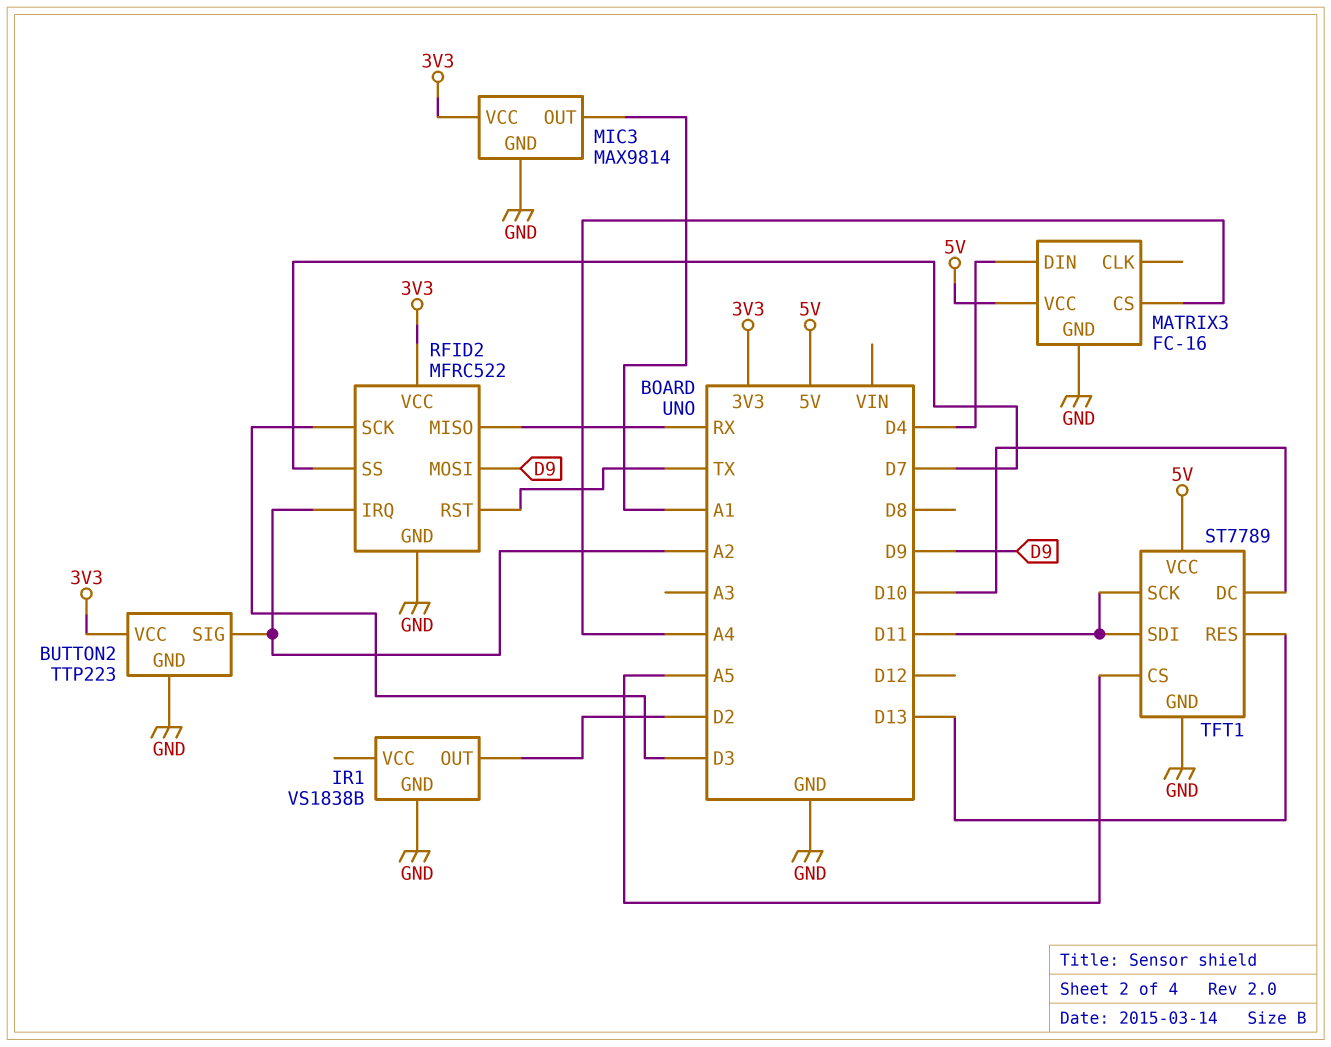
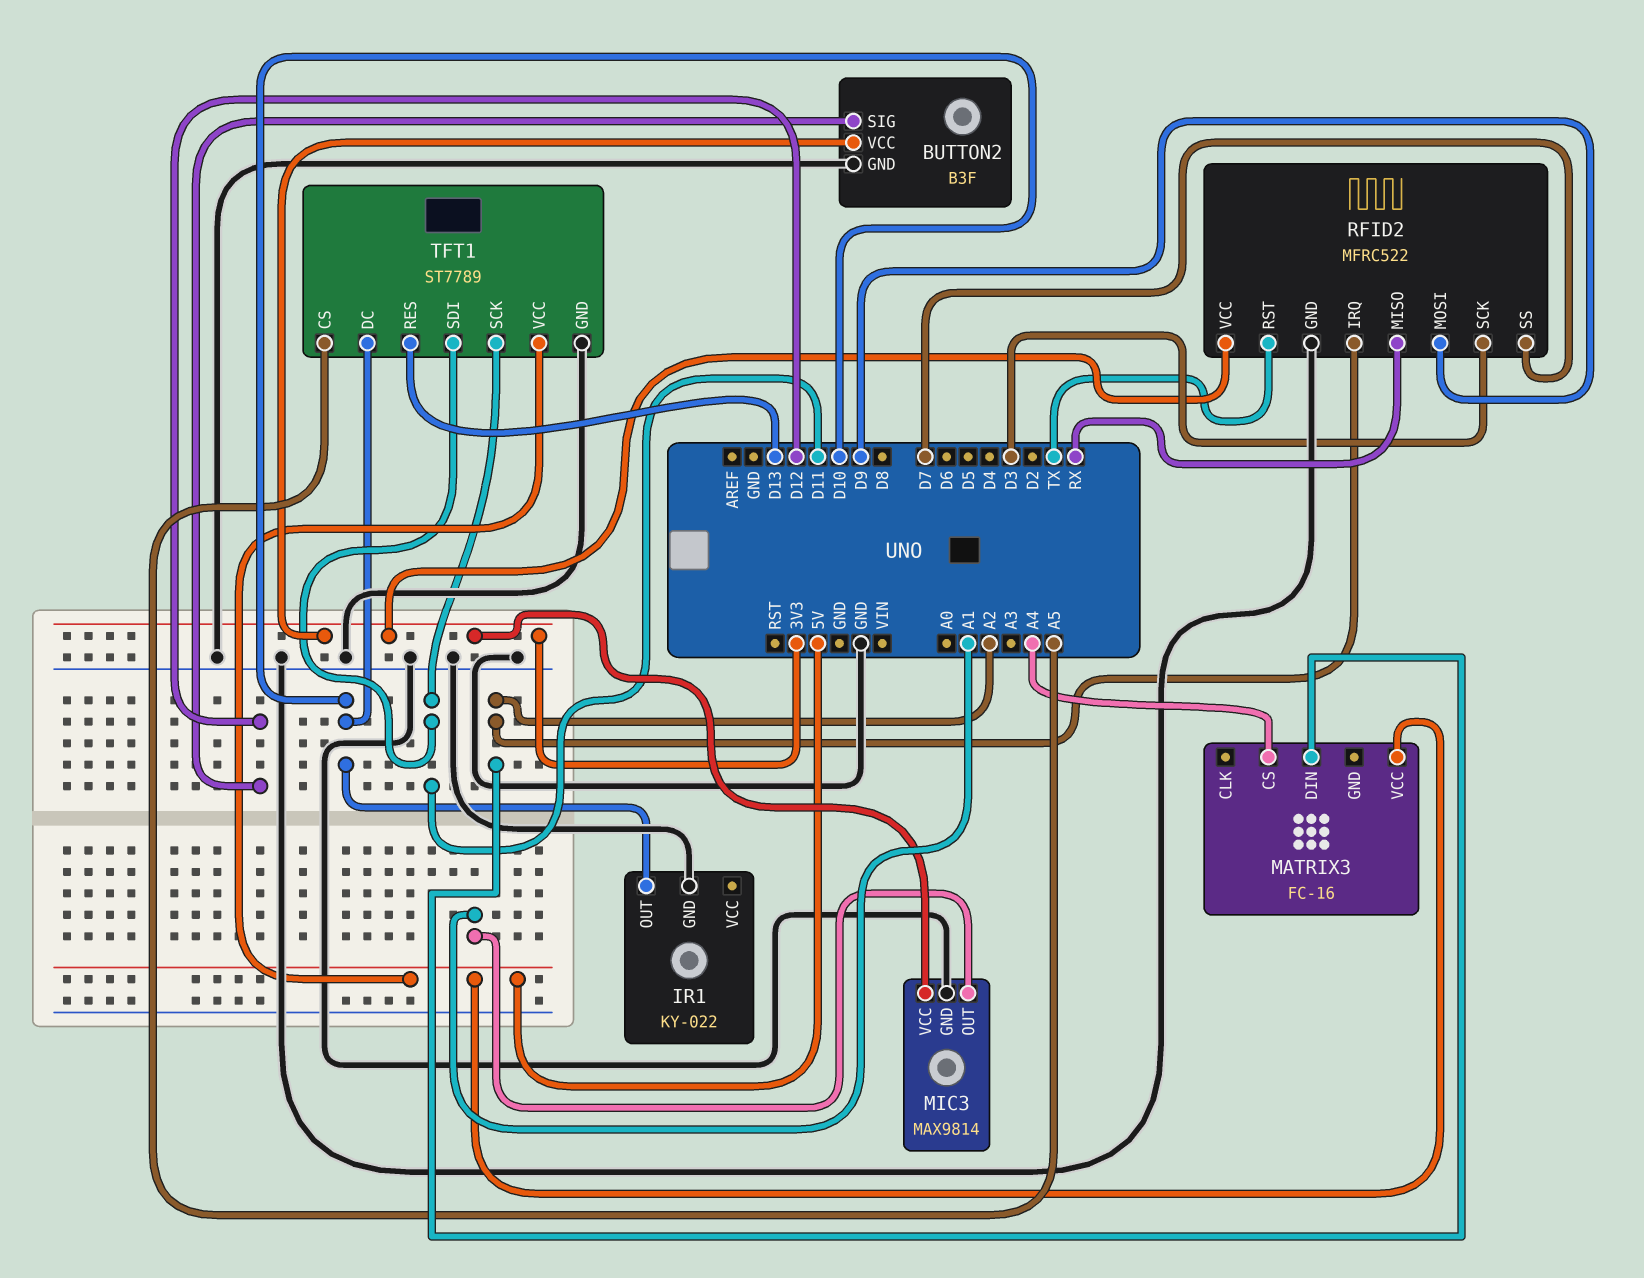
BUTTON2: TTP223 -> B3F
BUTTON2 pin SIG: A2 -> D12
IR1: VS1838B -> KY-022
IR1 pin OUT: D2 -> D10
MATRIX3 pin DIN: D4 -> A2
MATRIX3 pin GND: GND -> none

